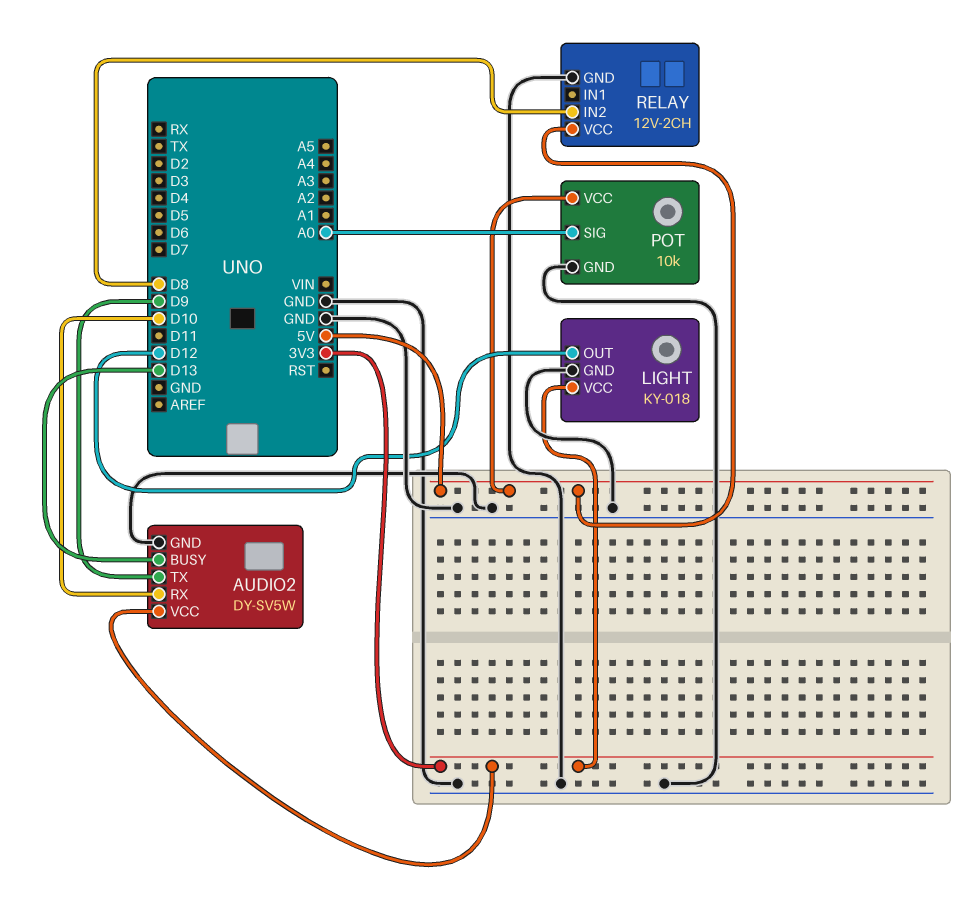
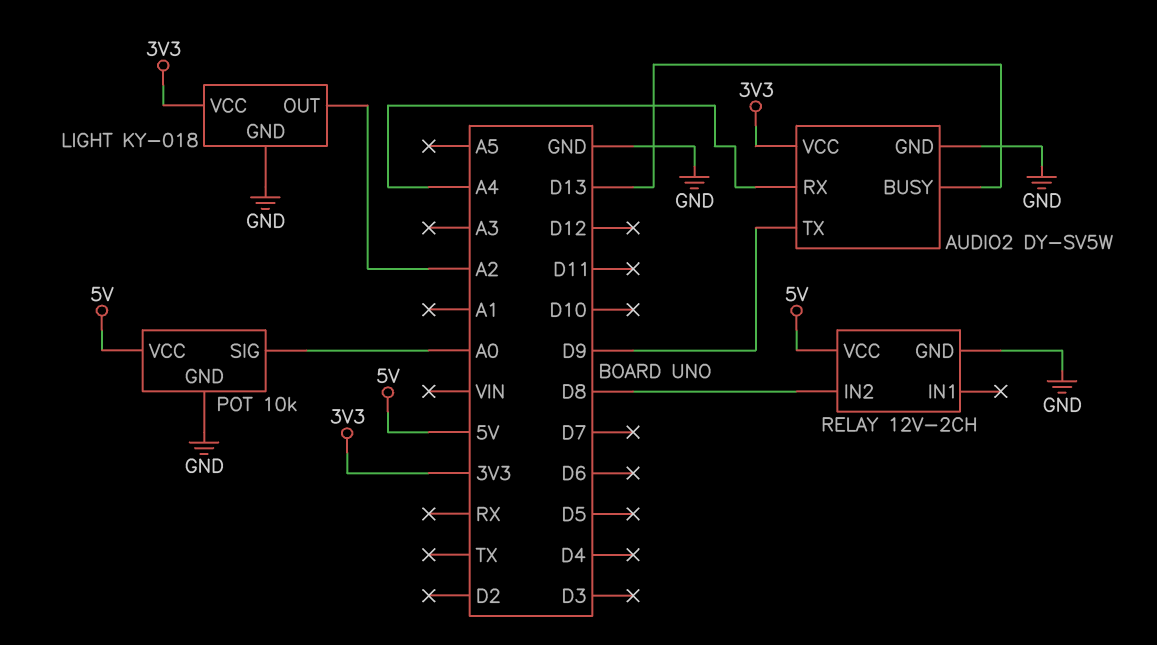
AUDIO2 pin RX: D10 -> A4
LIGHT pin OUT: D12 -> A2

